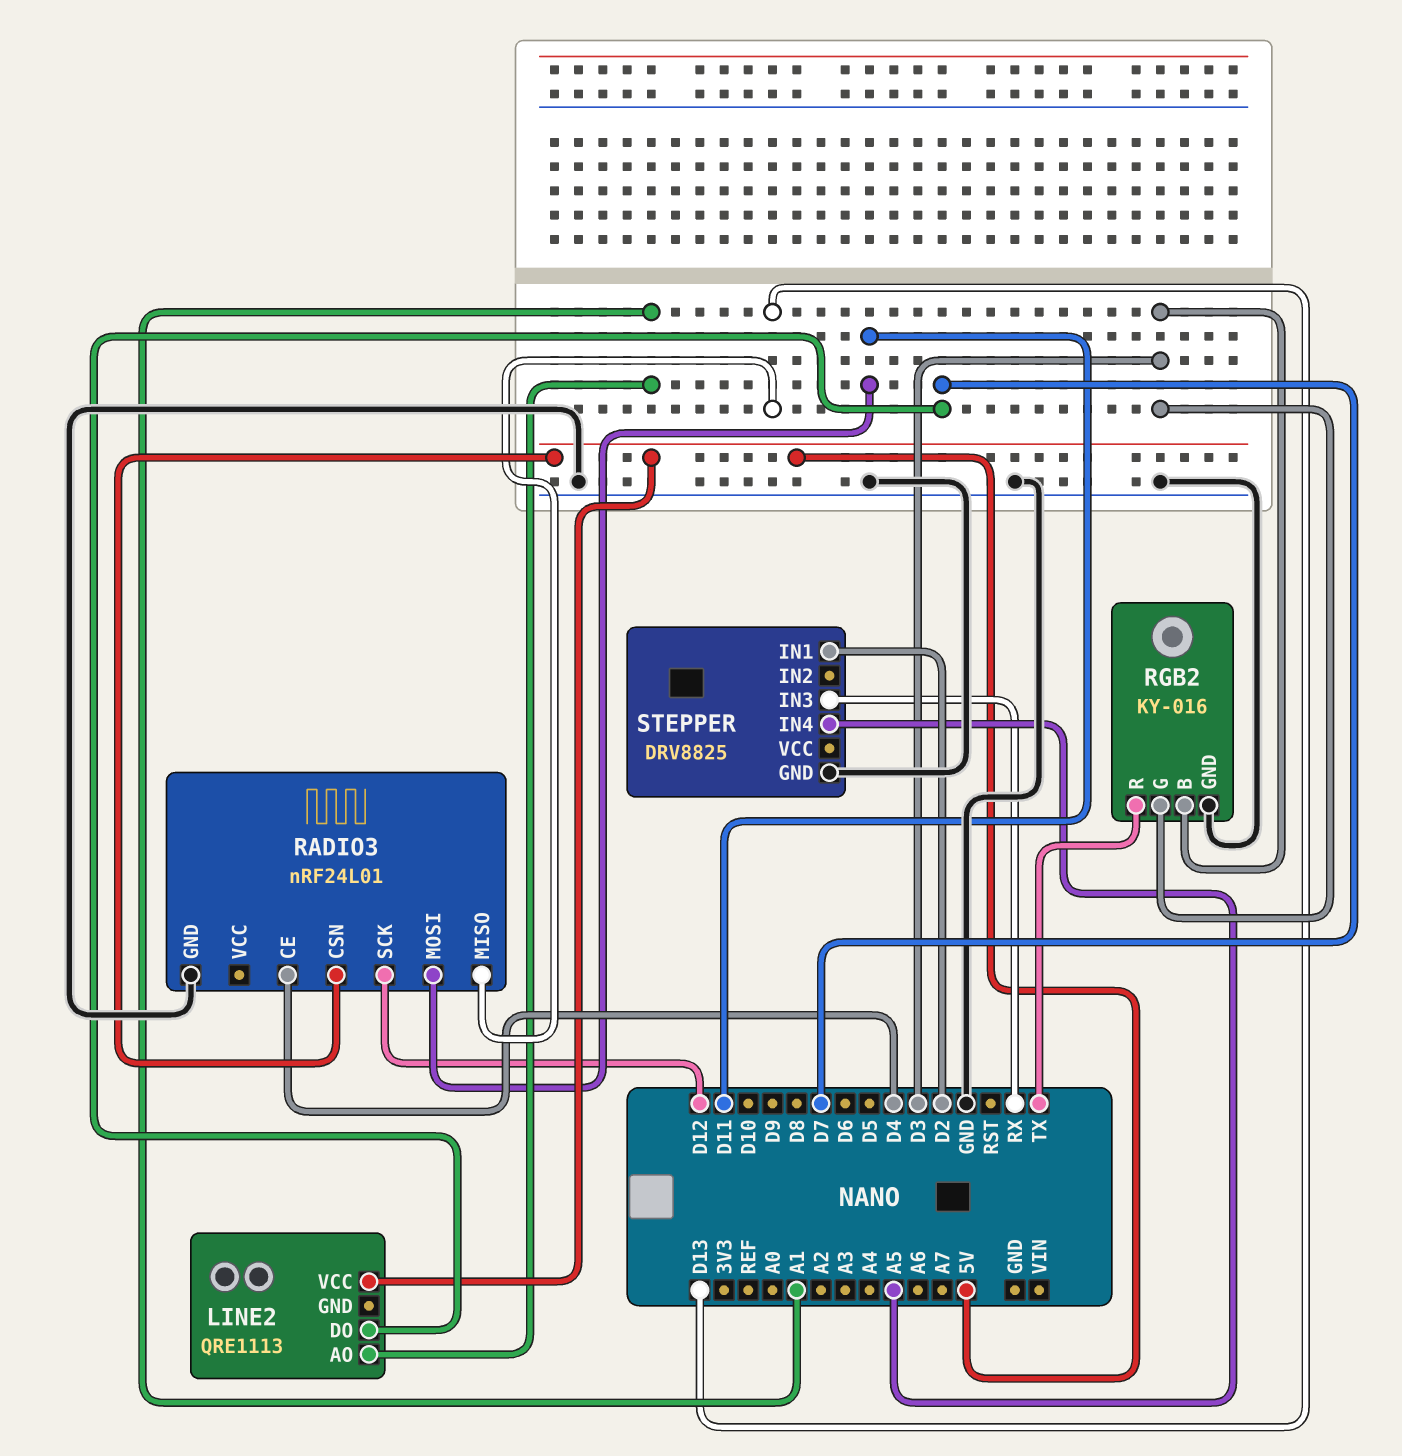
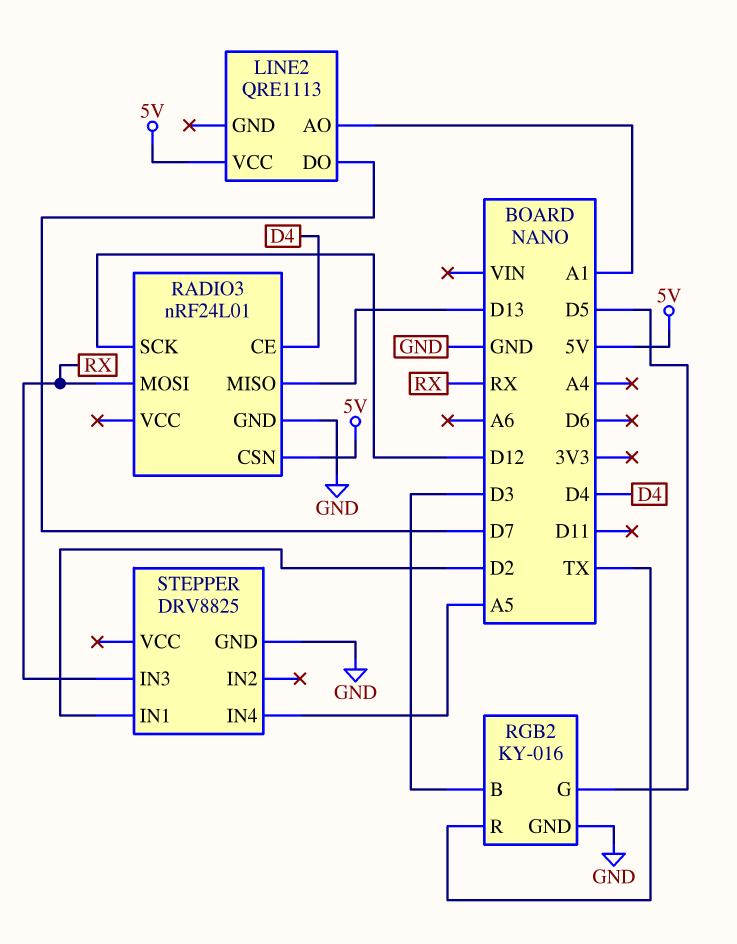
RADIO3 pin MOSI: D11 -> RX
RGB2 pin G: D3 -> D5

